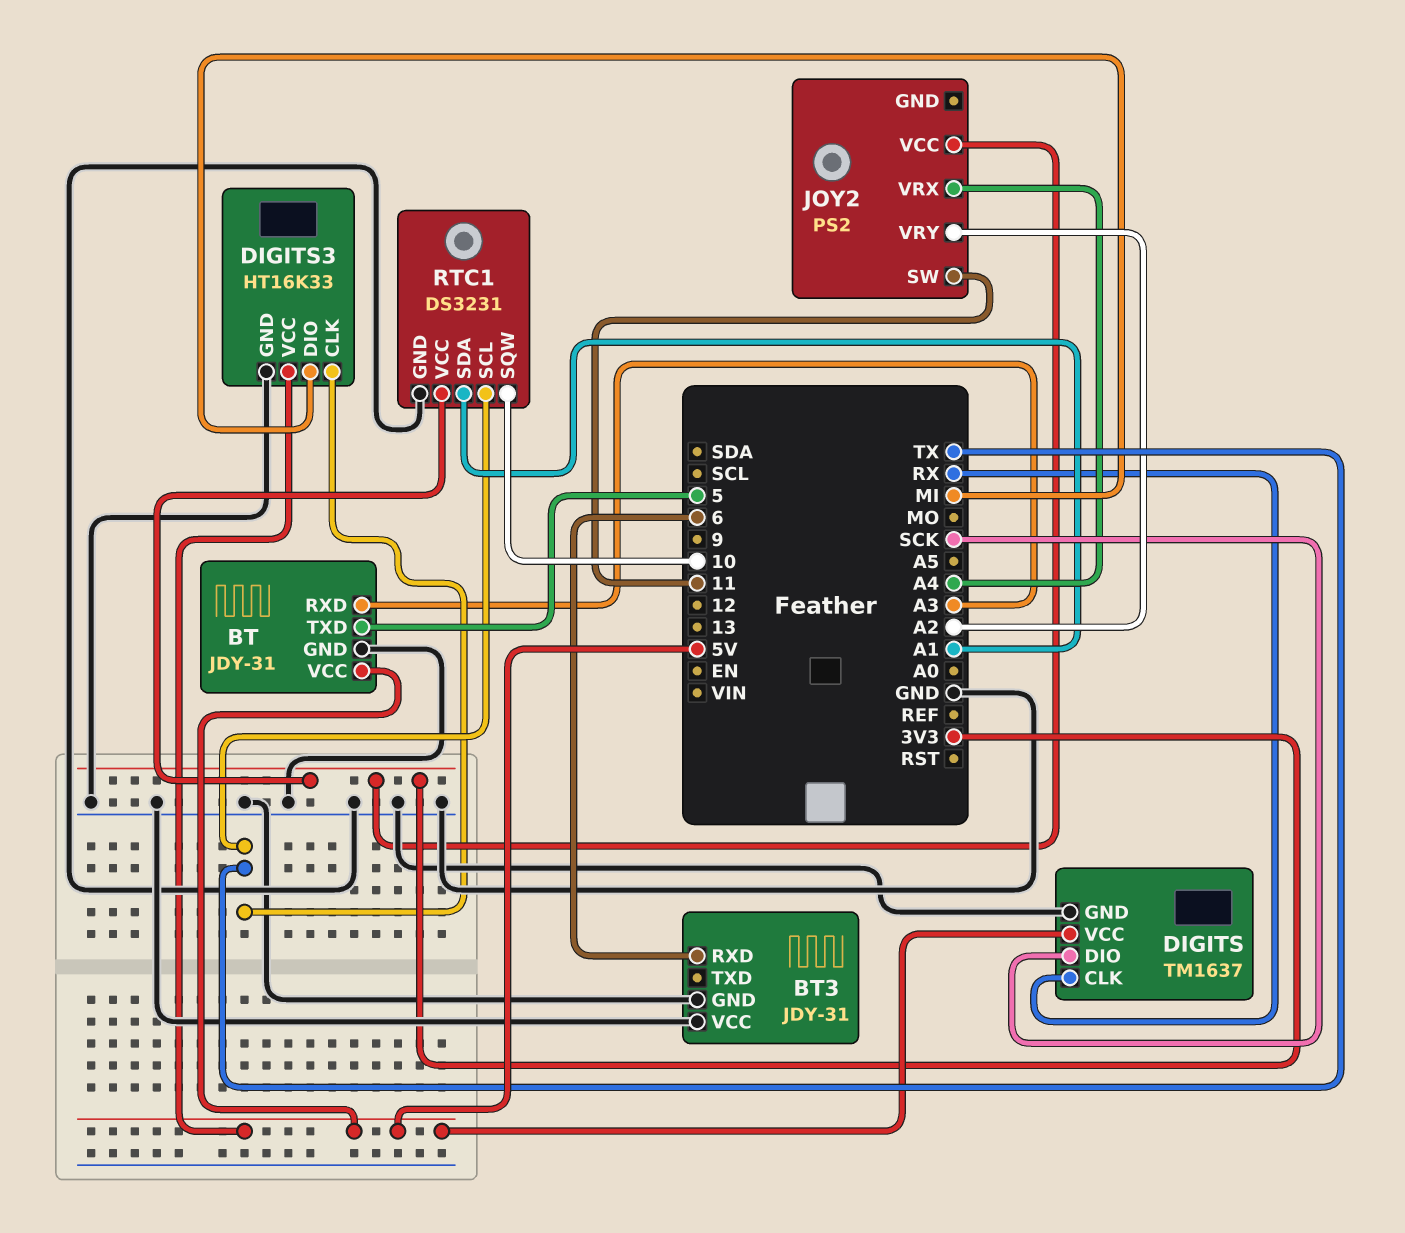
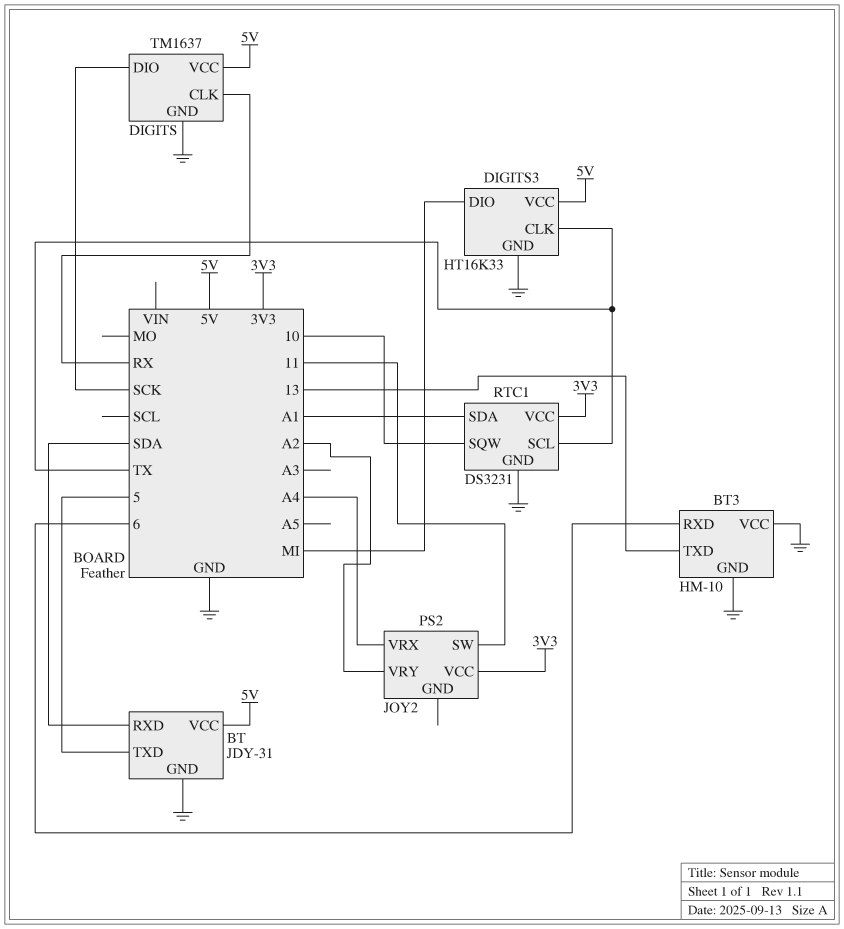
BT pin RXD: A3 -> SDA
BT3: JDY-31 -> HM-10
BT3 pin TXD: none -> 13

